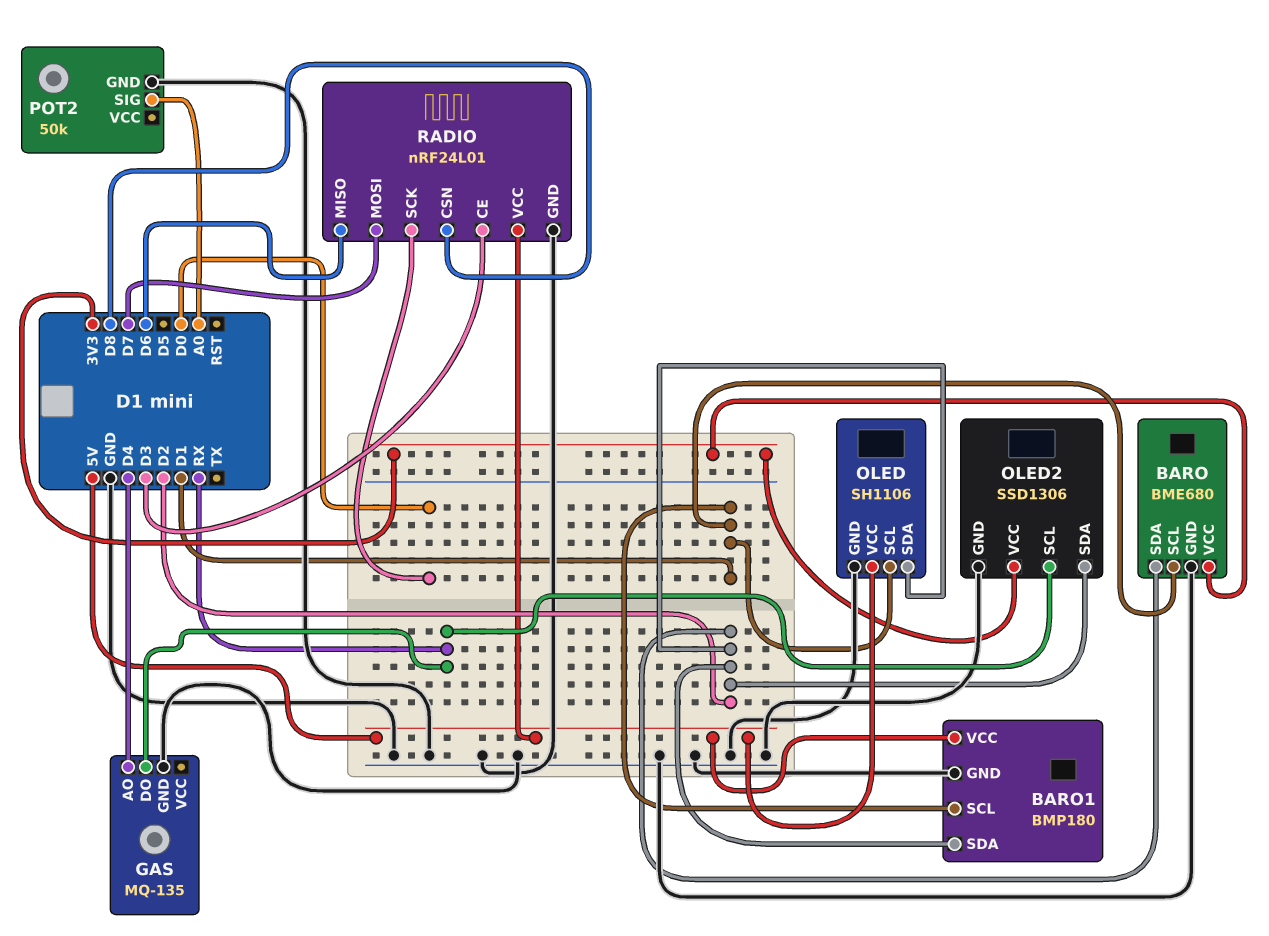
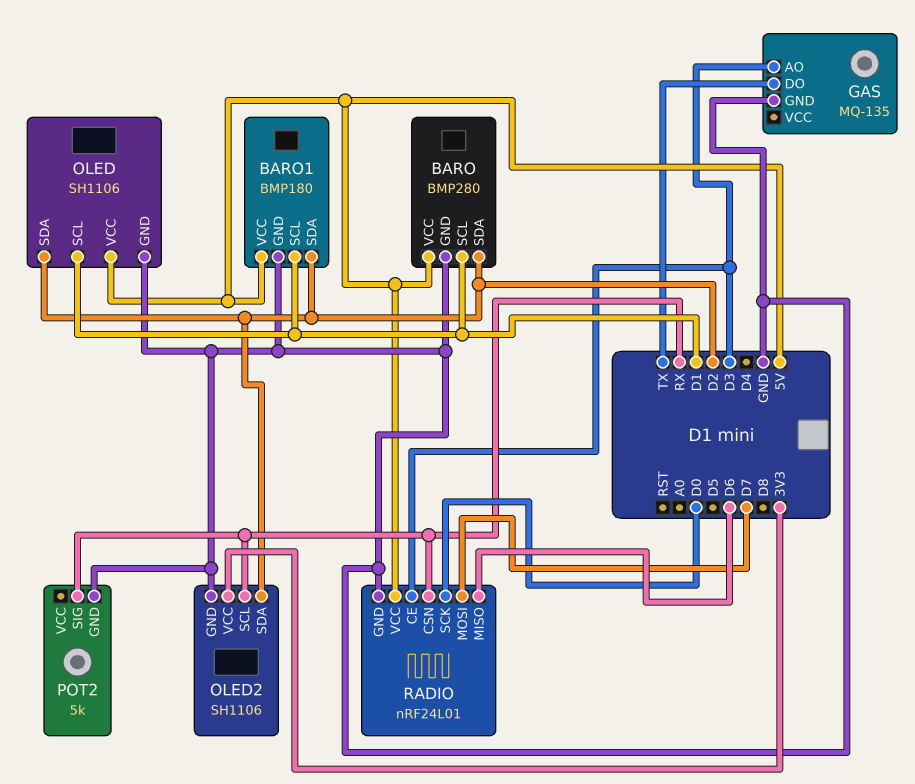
BARO: BME680 -> BMP280
BARO pin VCC: 3V3 -> 5V
GAS pin AO: D4 -> D3
GAS pin DO: RX -> TX
OLED2: SSD1306 -> SH1106
POT2: 50k -> 5k
POT2 pin SIG: A0 -> RX
RADIO pin CSN: D8 -> RX

